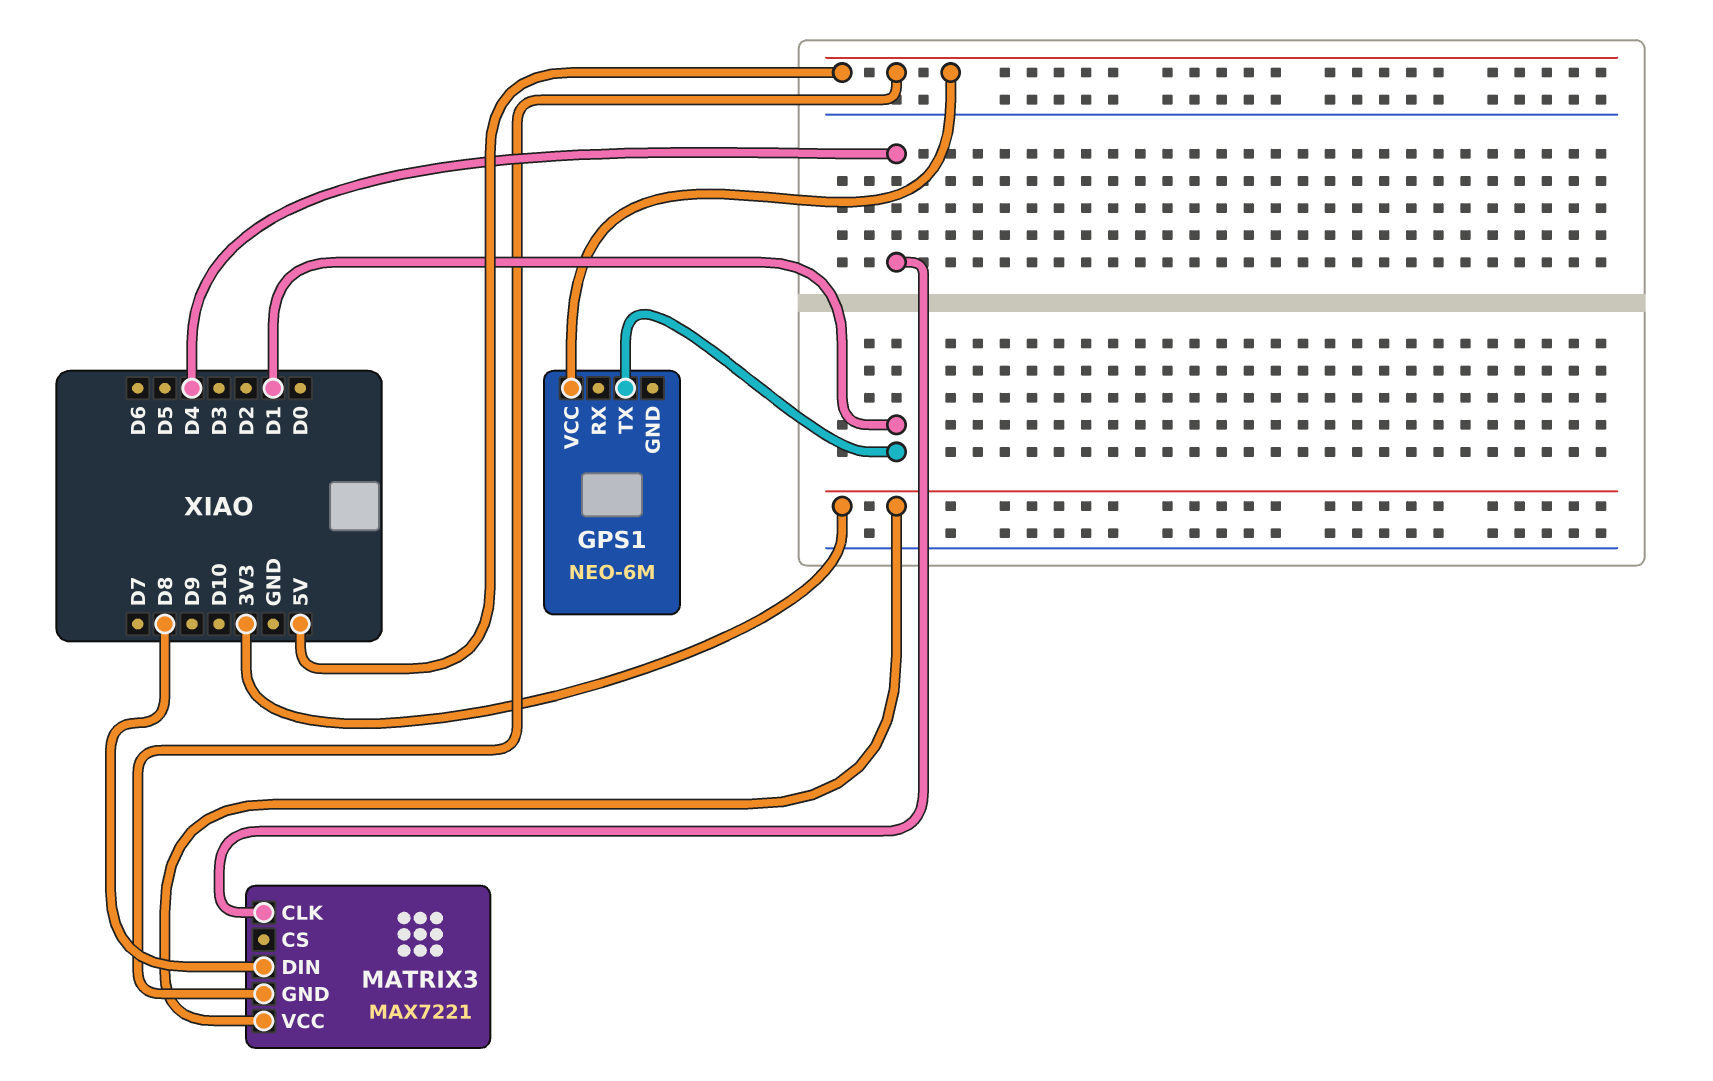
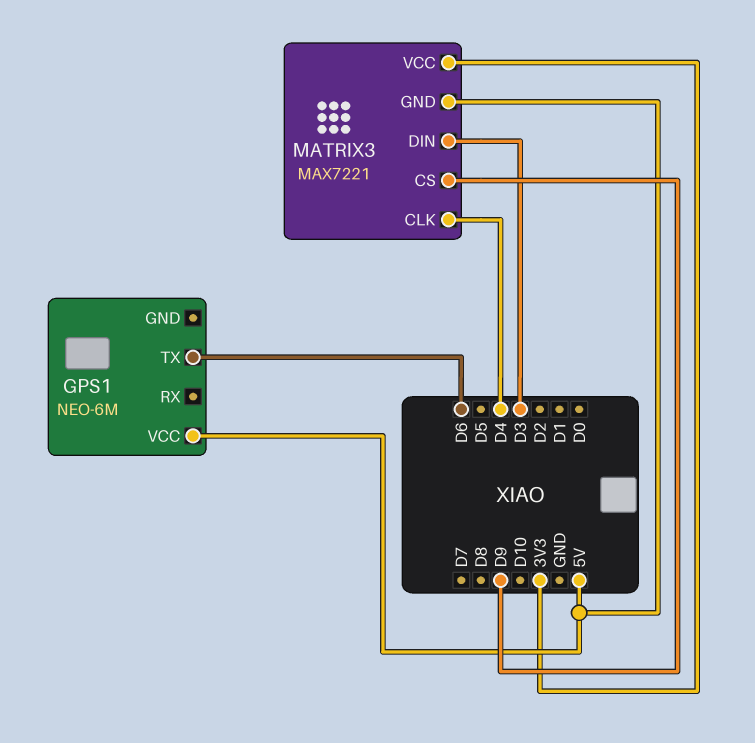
GPS1 pin TX: D1 -> D6
MATRIX3 pin CS: none -> D9
MATRIX3 pin DIN: D8 -> D3

